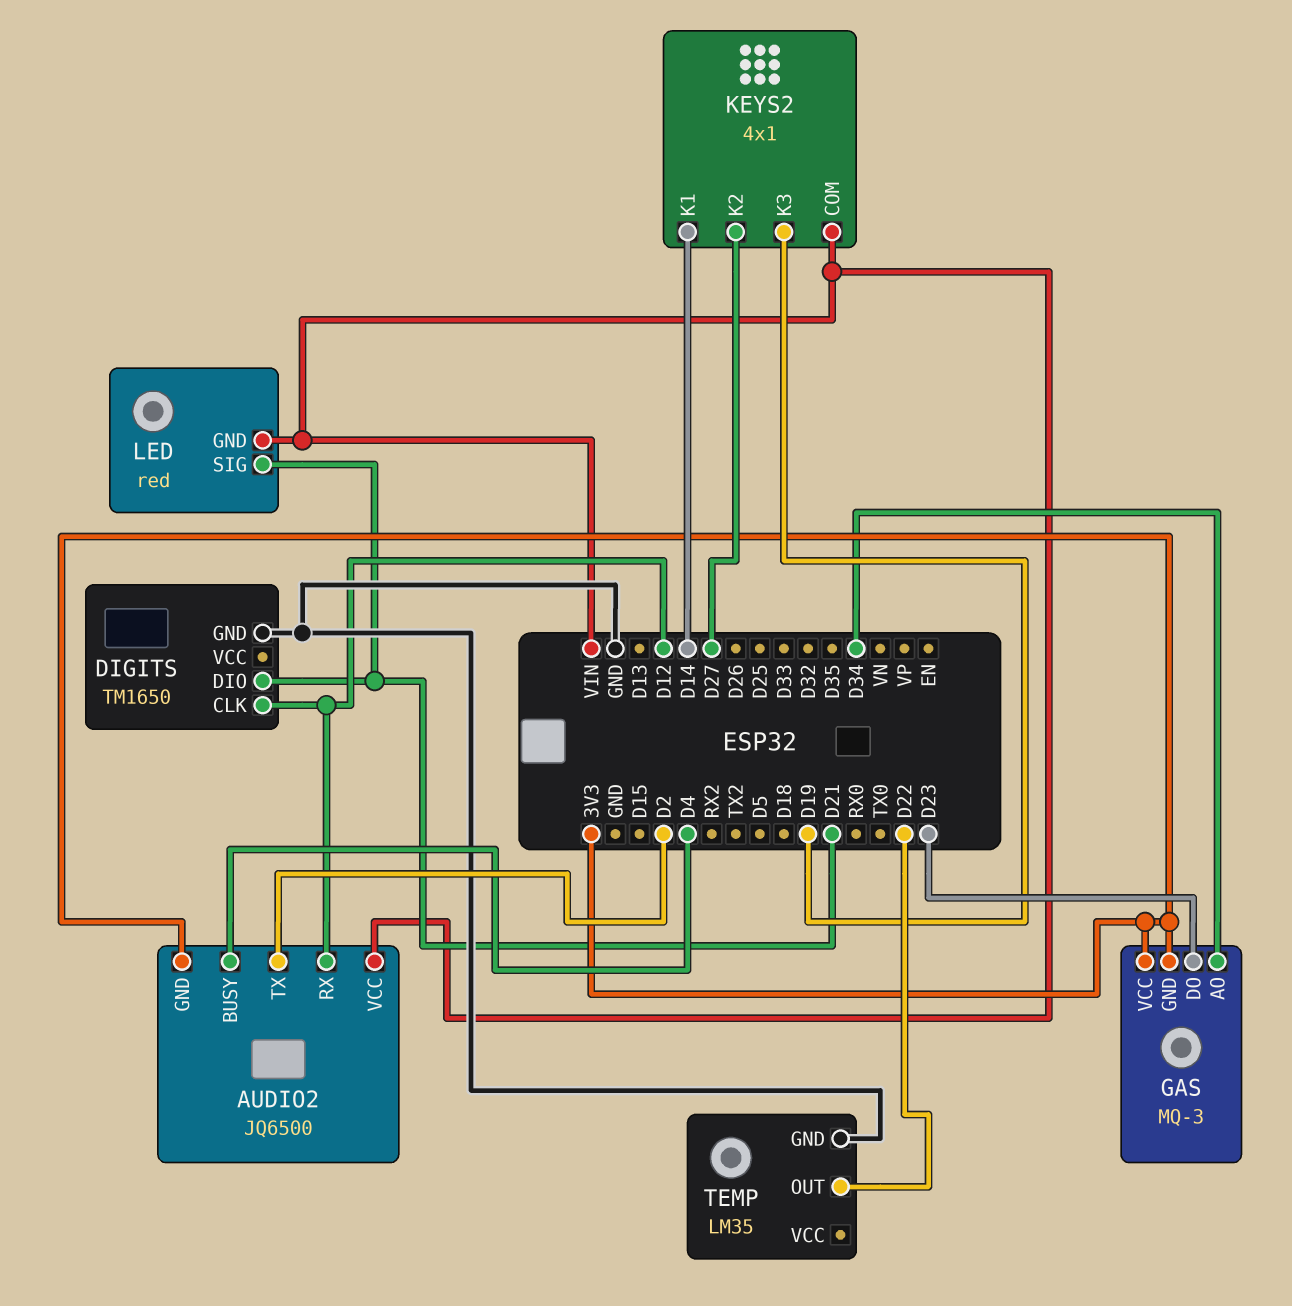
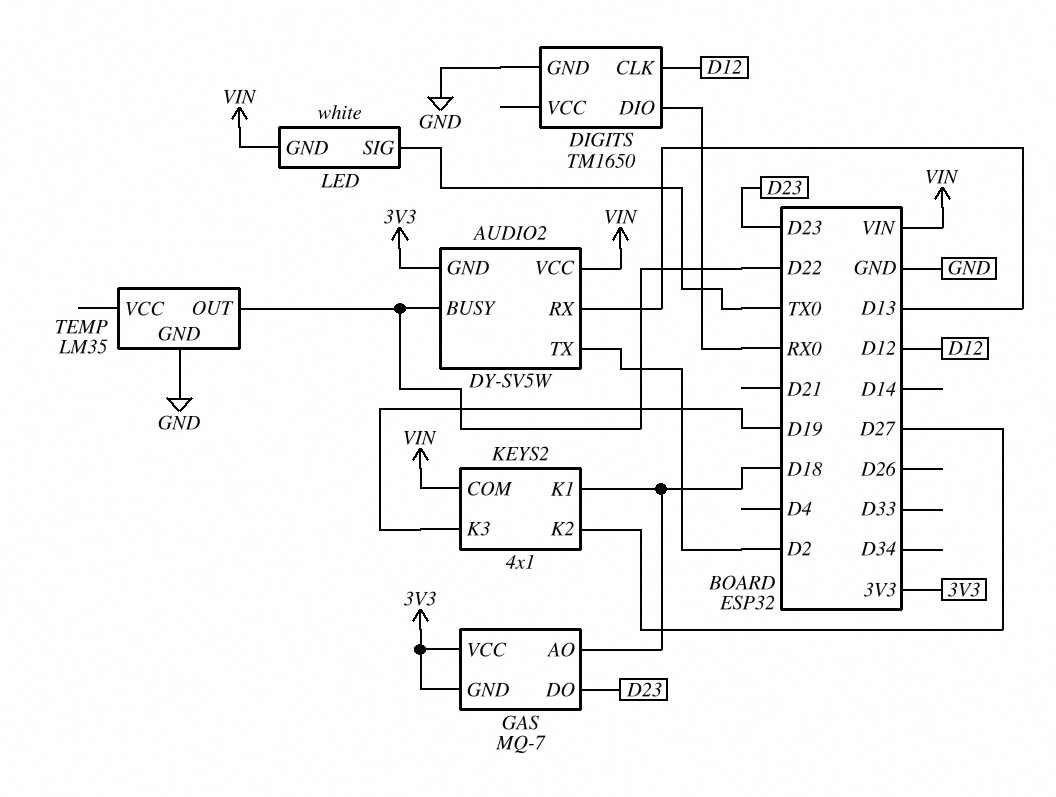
AUDIO2: JQ6500 -> DY-SV5W
AUDIO2 pin BUSY: D4 -> D22
AUDIO2 pin RX: D12 -> D13
DIGITS pin DIO: D21 -> RX0
GAS: MQ-3 -> MQ-7
GAS pin AO: D34 -> D18
KEYS2 pin K1: D14 -> D18
LED: red -> white
LED pin SIG: D21 -> TX0

